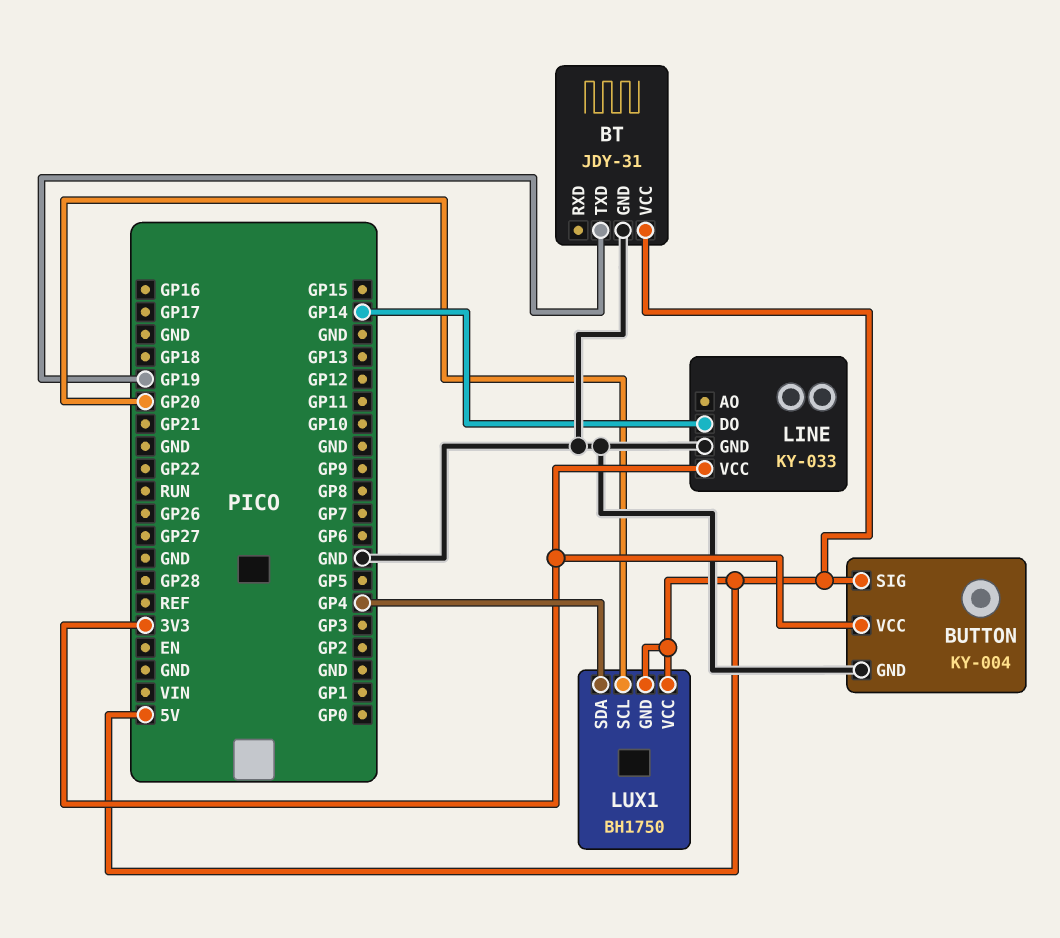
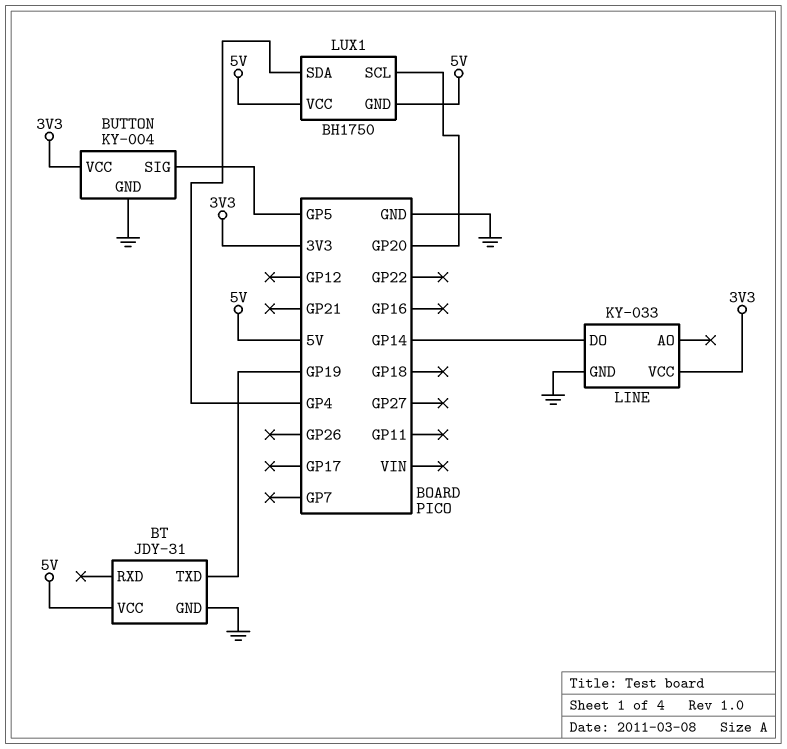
BUTTON pin SIG: 5V -> GP5

